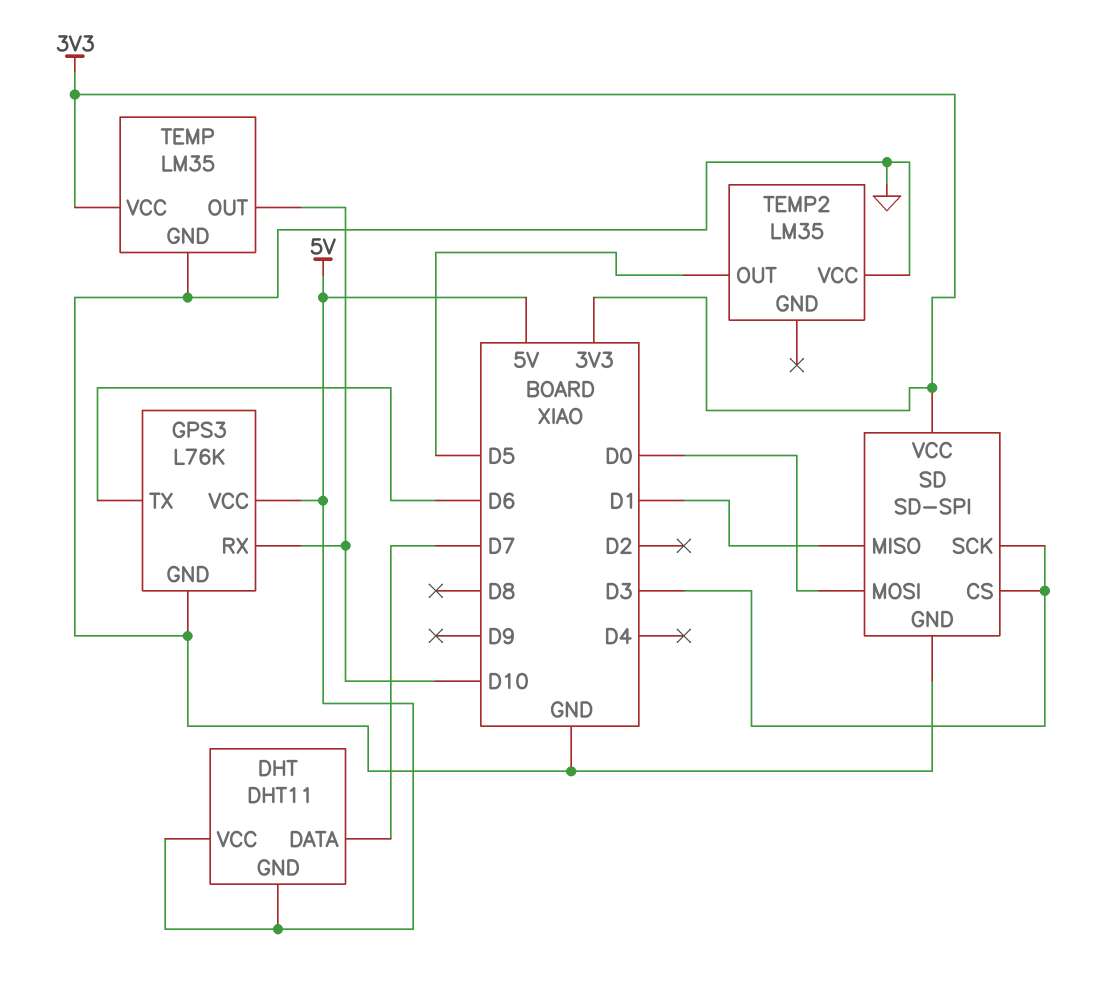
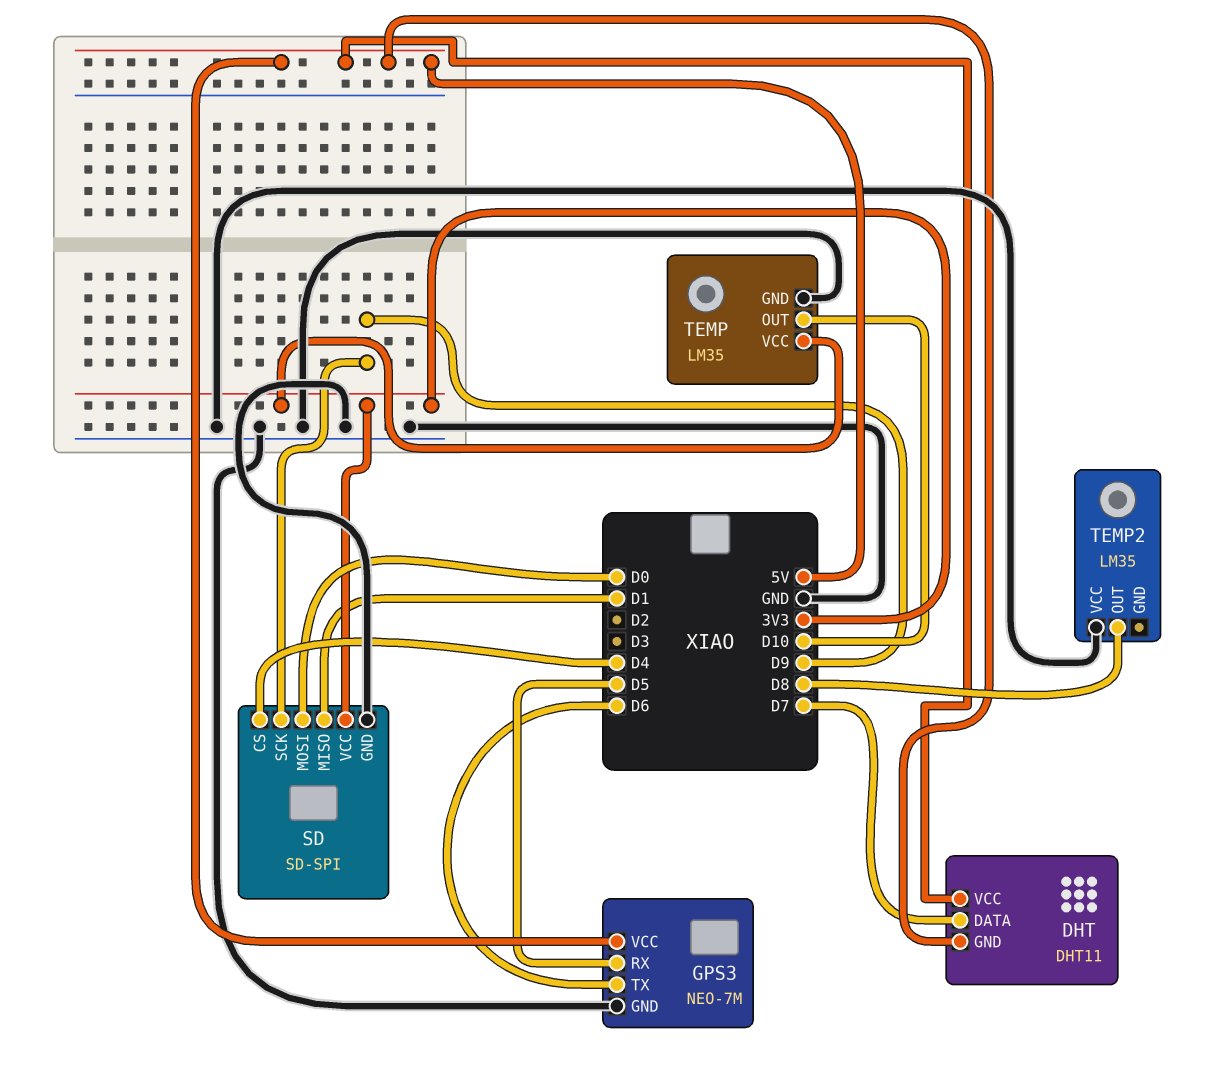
GPS3: L76K -> NEO-7M
GPS3 pin RX: D10 -> D5
SD pin CS: D3 -> D4
SD pin SCK: D3 -> D9
TEMP2 pin OUT: D5 -> D8

